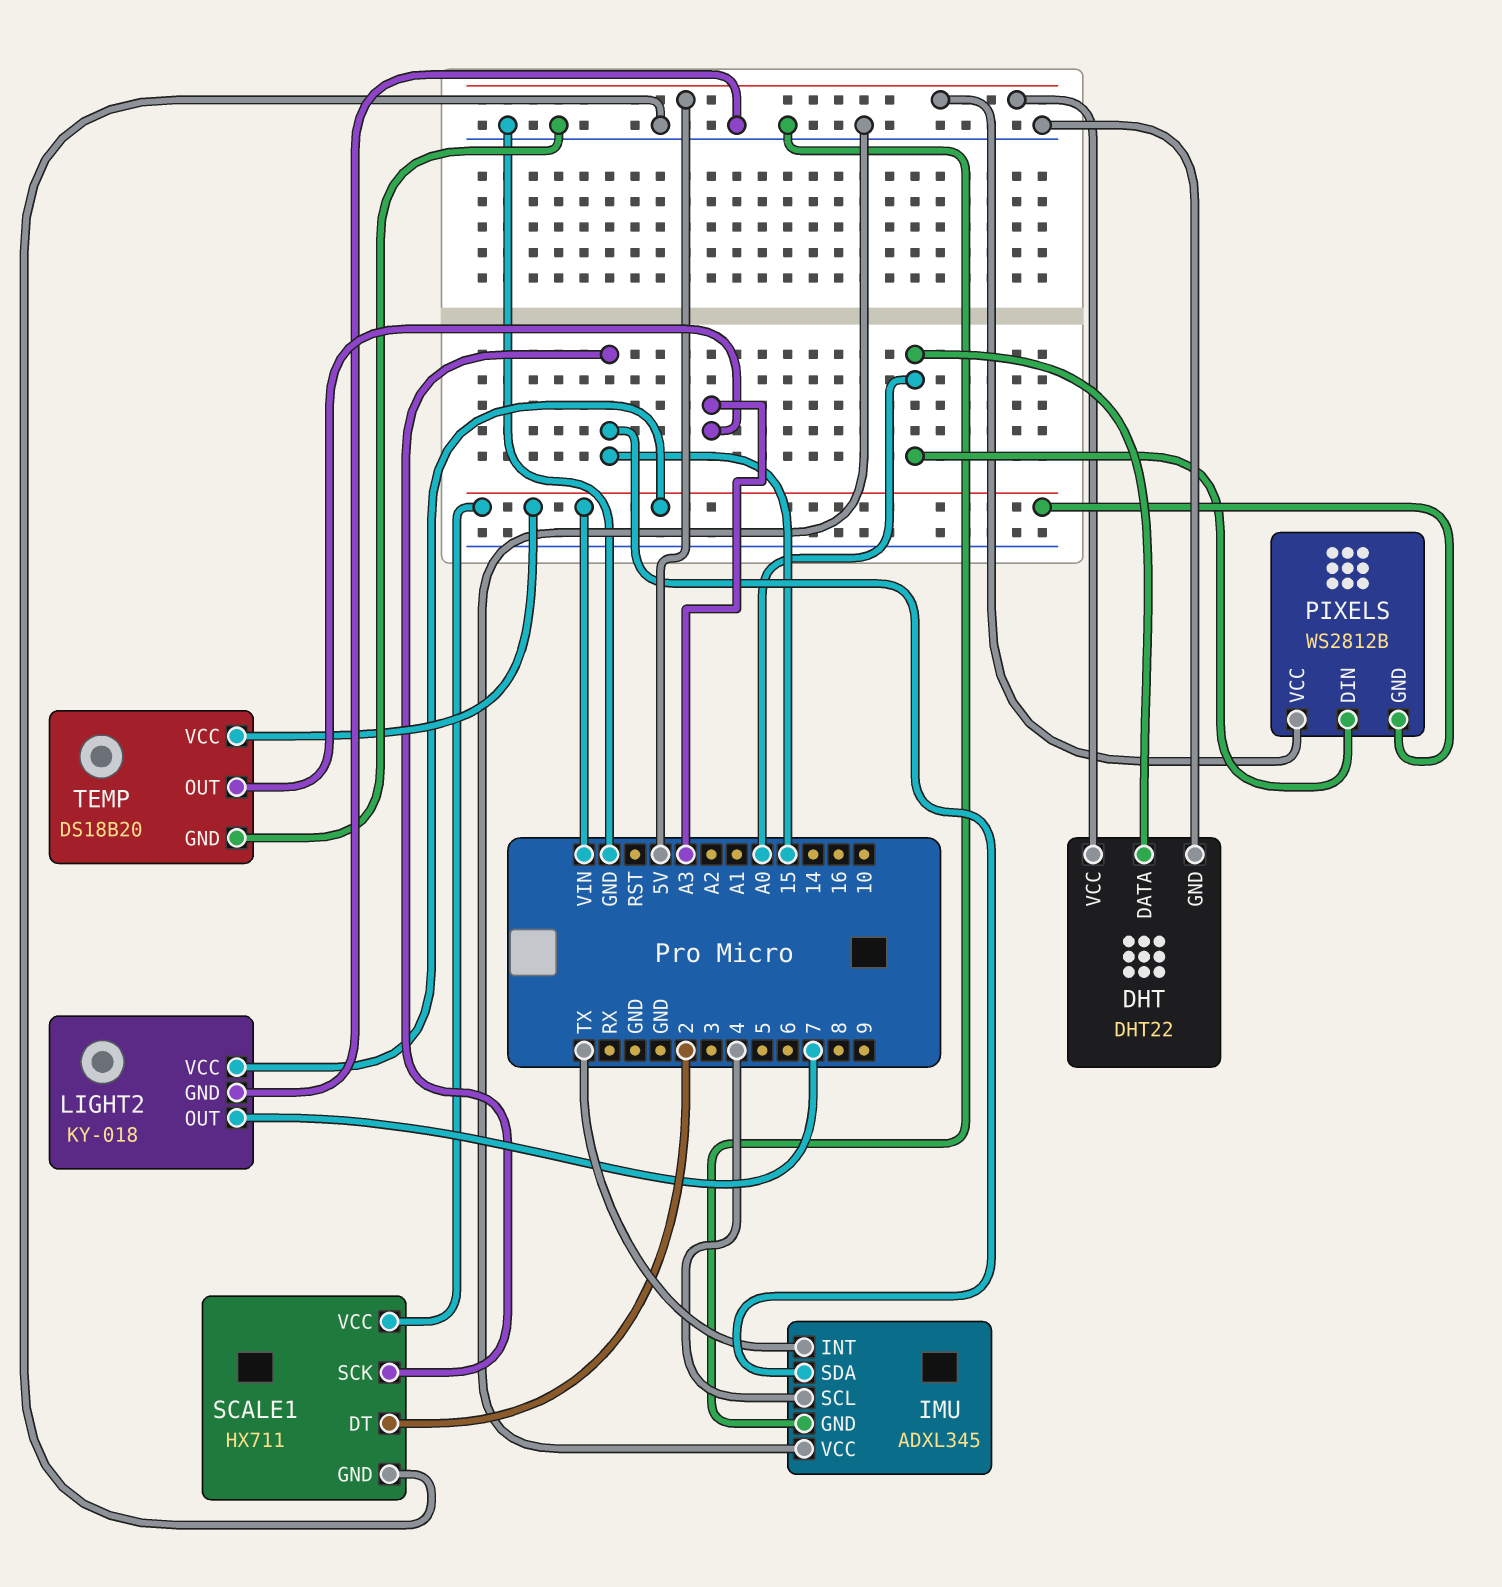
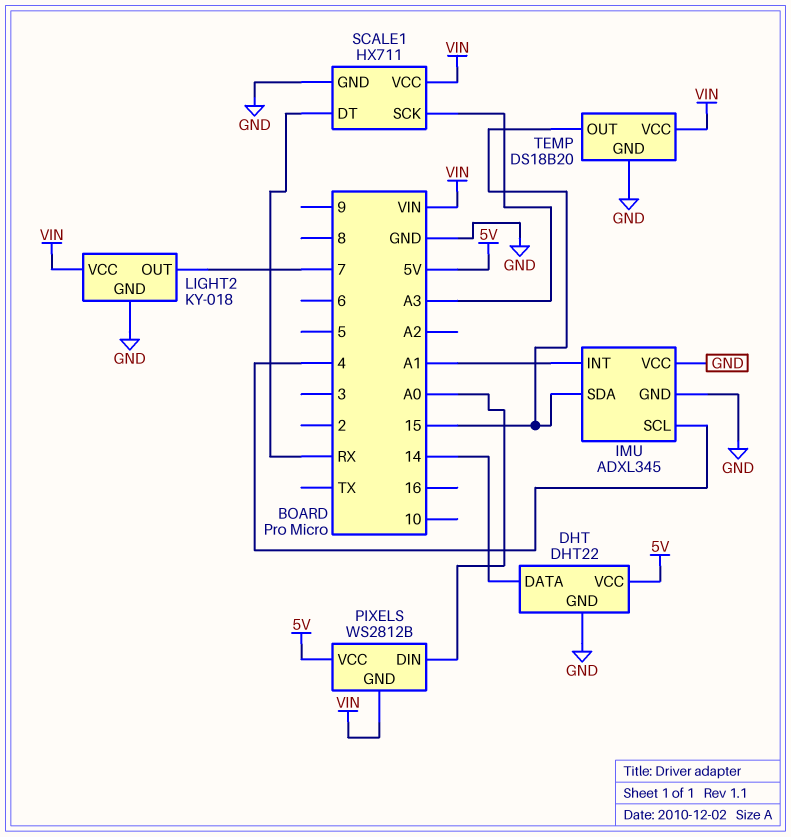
DHT pin DATA: A0 -> 14
IMU pin INT: TX -> A1
SCALE1 pin DT: 2 -> RX
SCALE1 pin SCK: 15 -> A3
TEMP pin OUT: A3 -> 15

